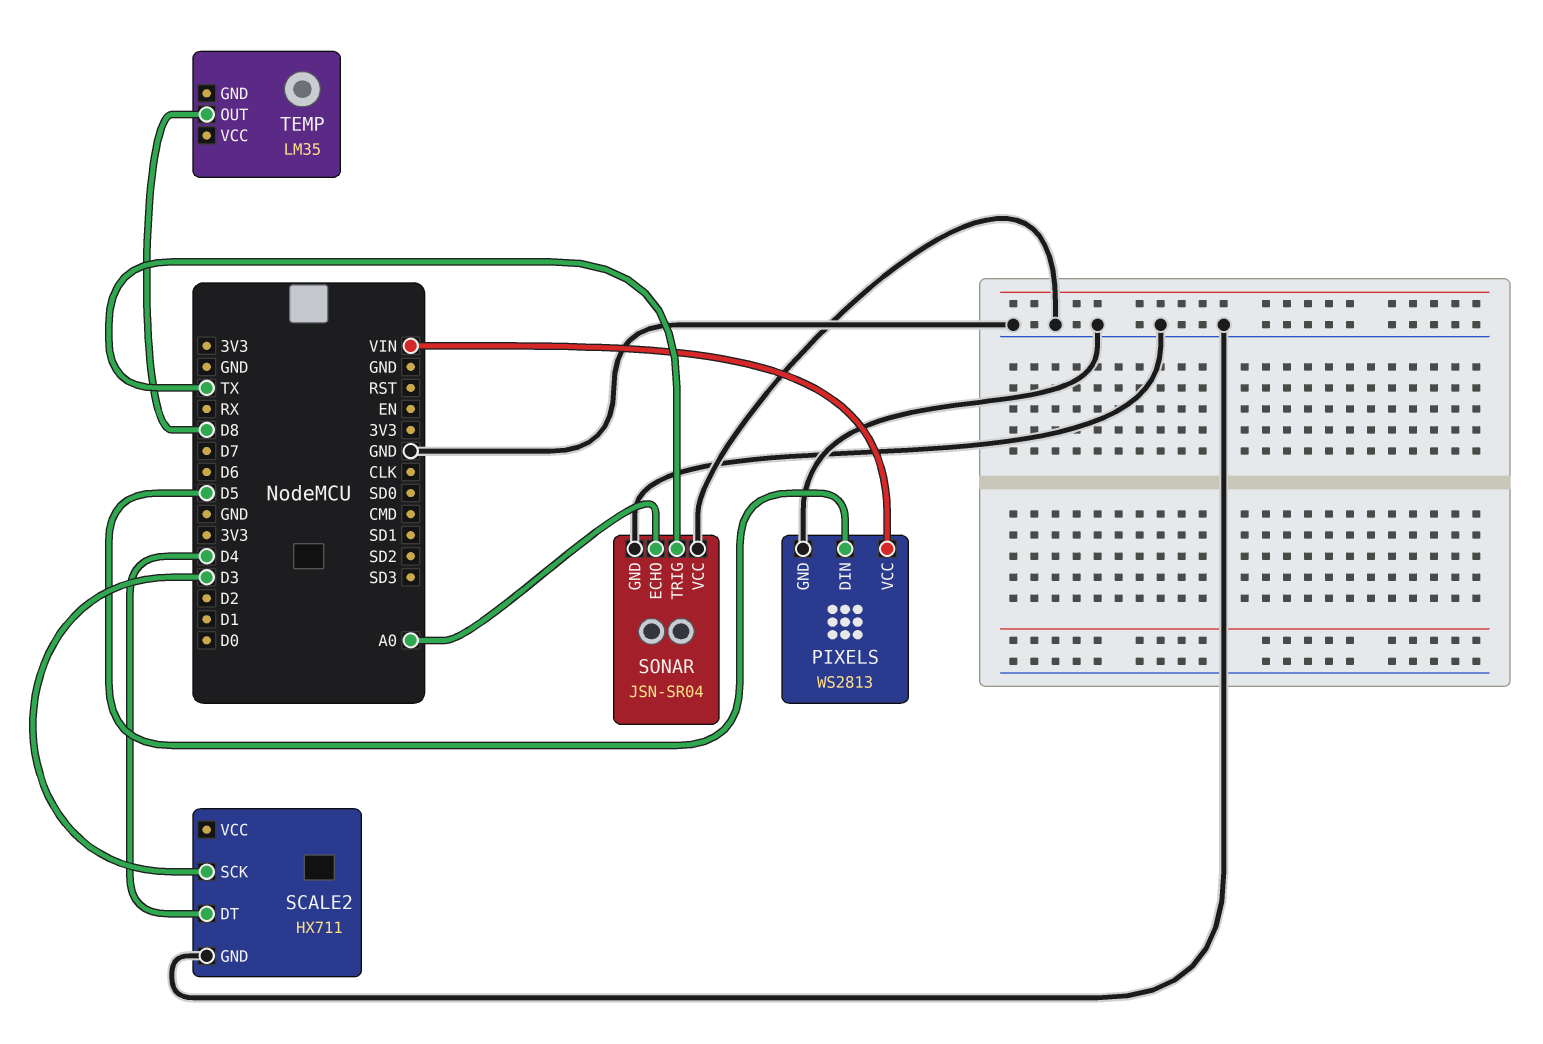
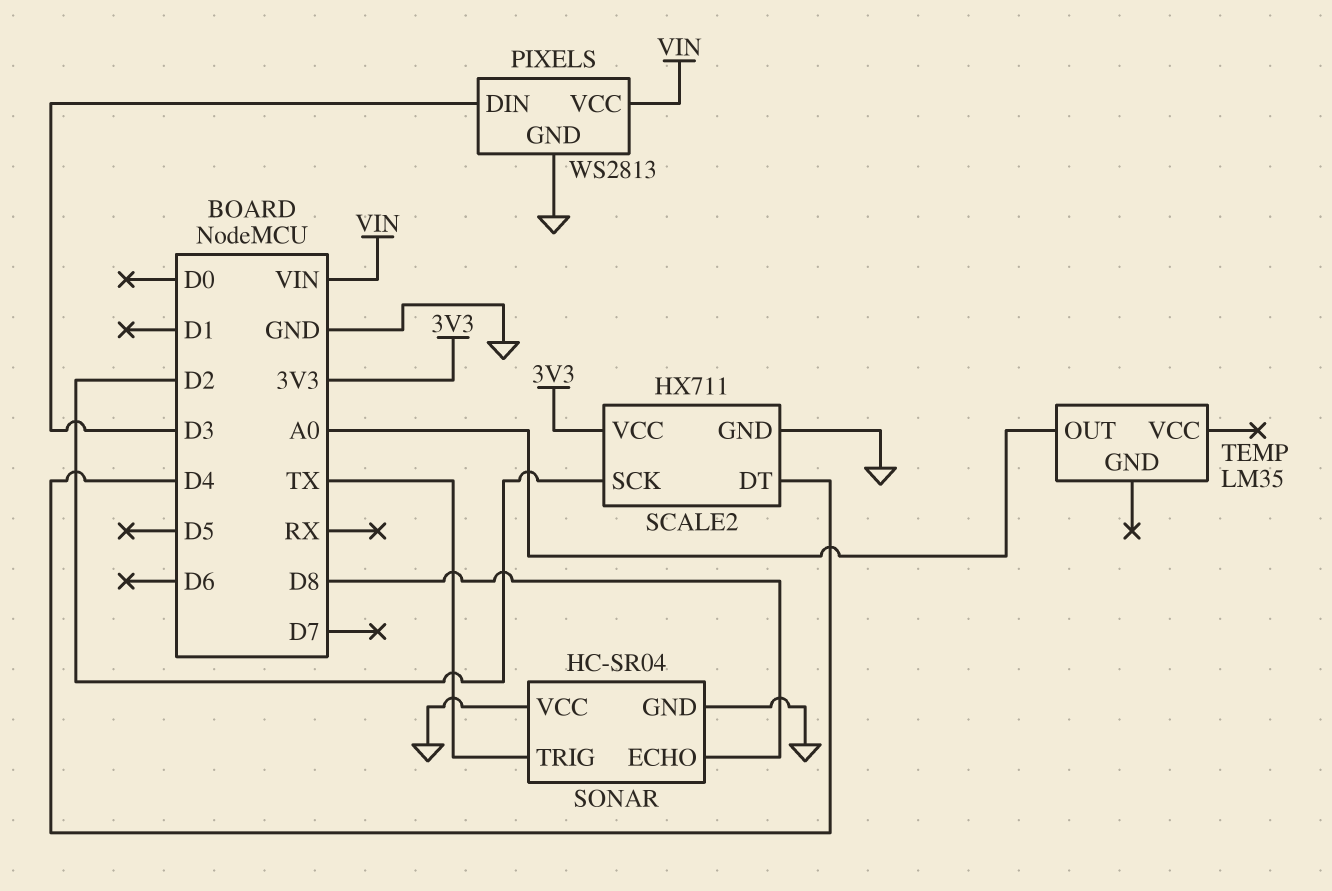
PIXELS pin DIN: D5 -> D3
SCALE2 pin SCK: D3 -> D2
SCALE2 pin VCC: none -> 3V3
SONAR: JSN-SR04 -> HC-SR04
SONAR pin ECHO: A0 -> D8
TEMP pin OUT: D8 -> A0

